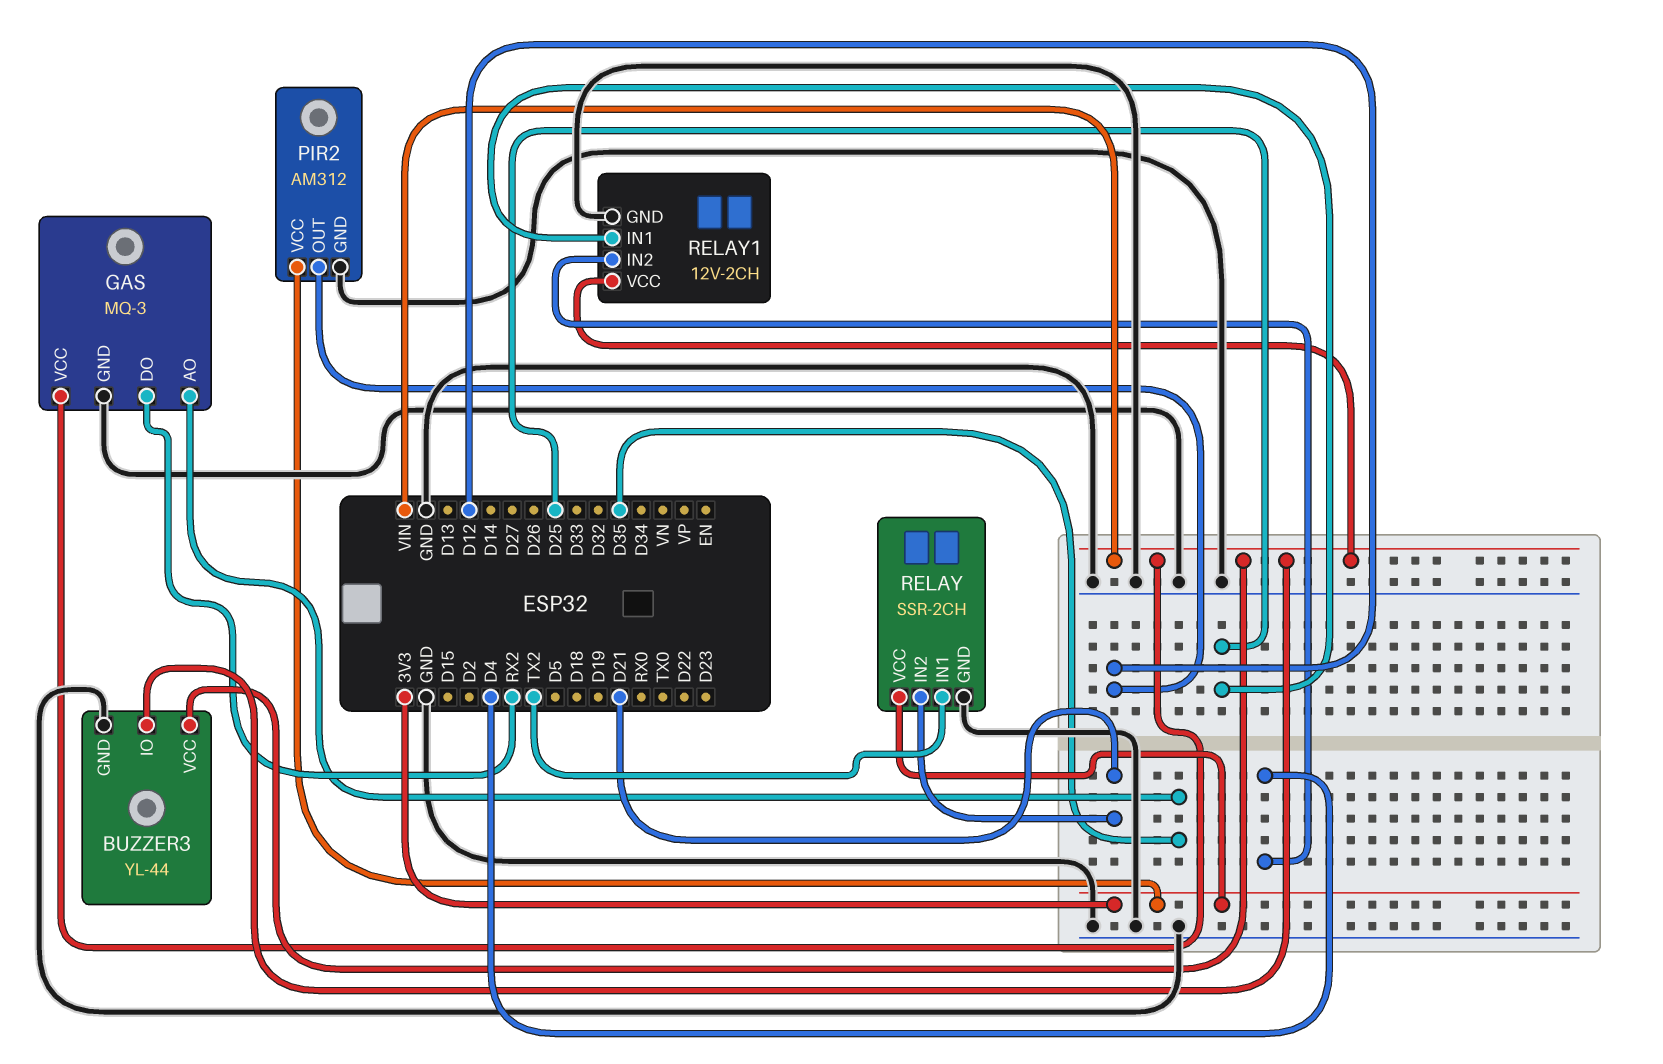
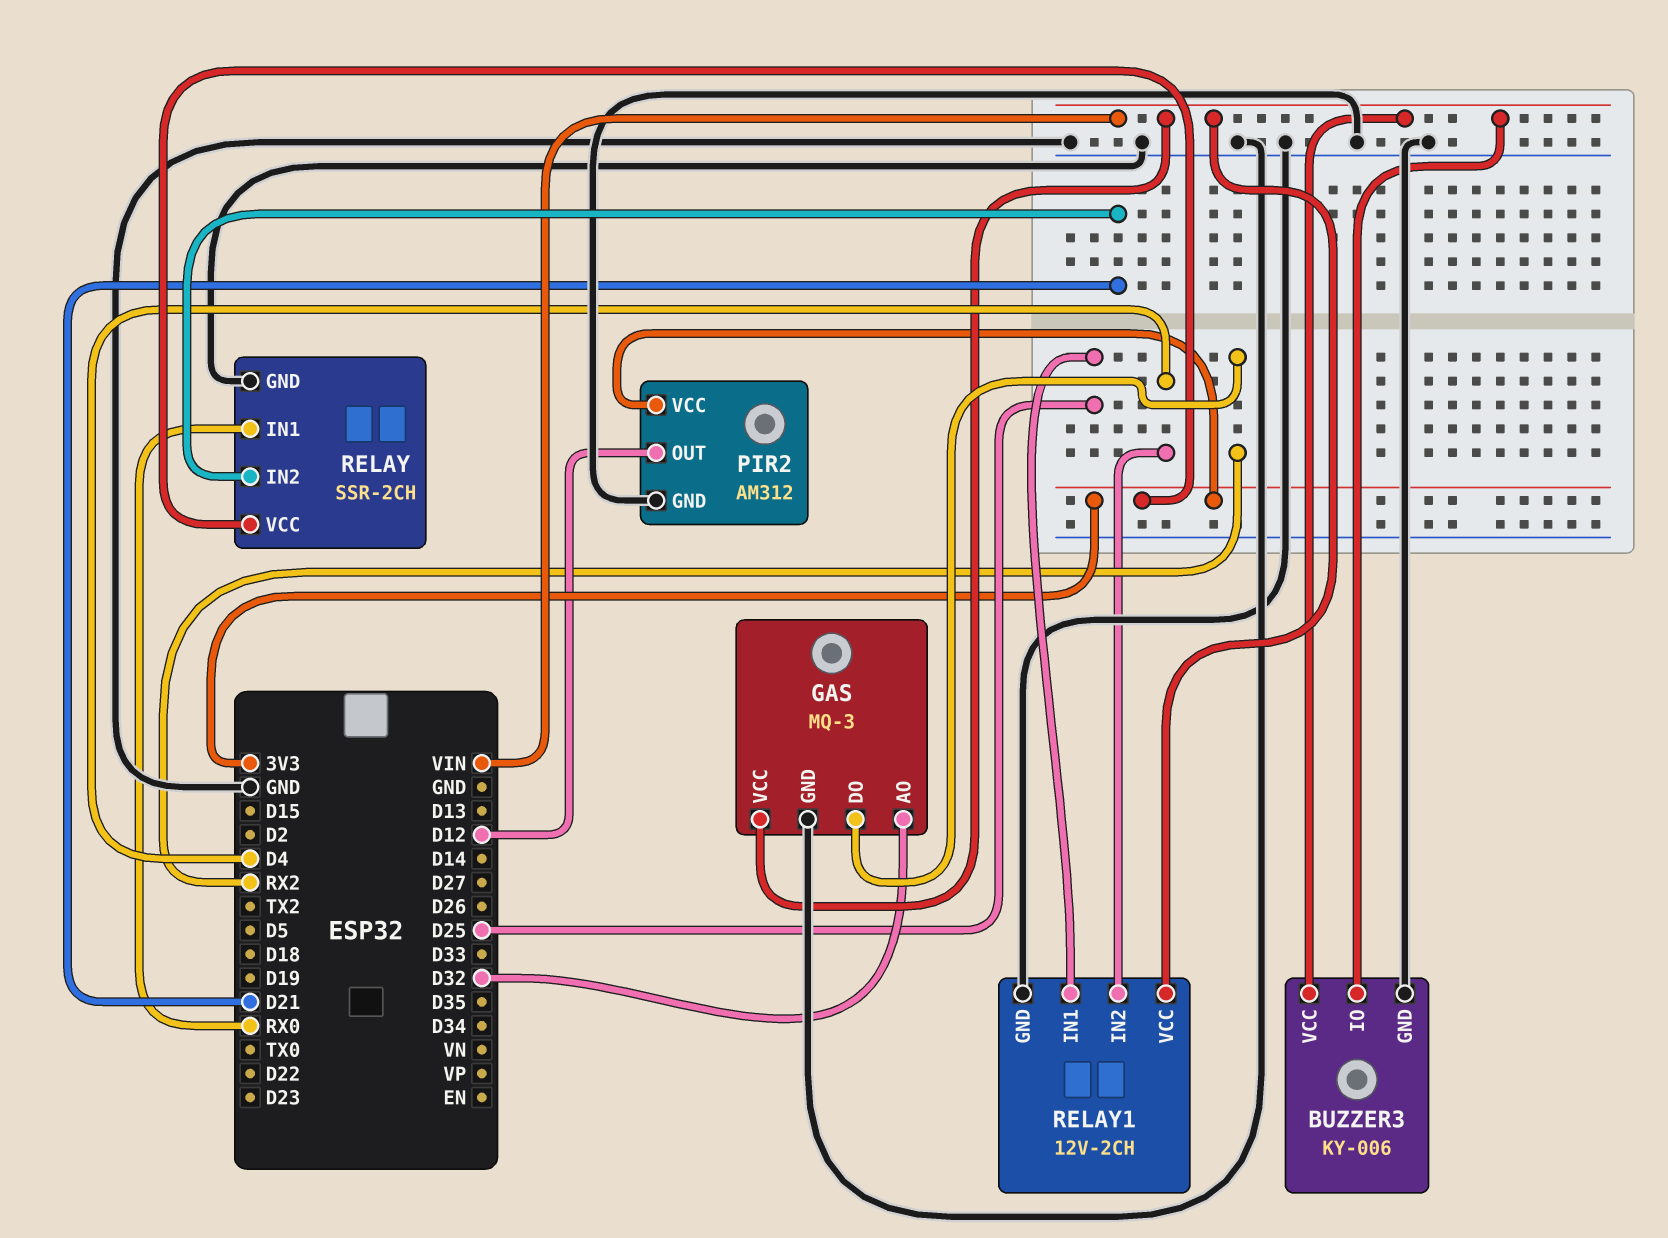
BUZZER3: YL-44 -> KY-006
GAS pin AO: D35 -> D32
RELAY pin IN1: TX2 -> RX0

